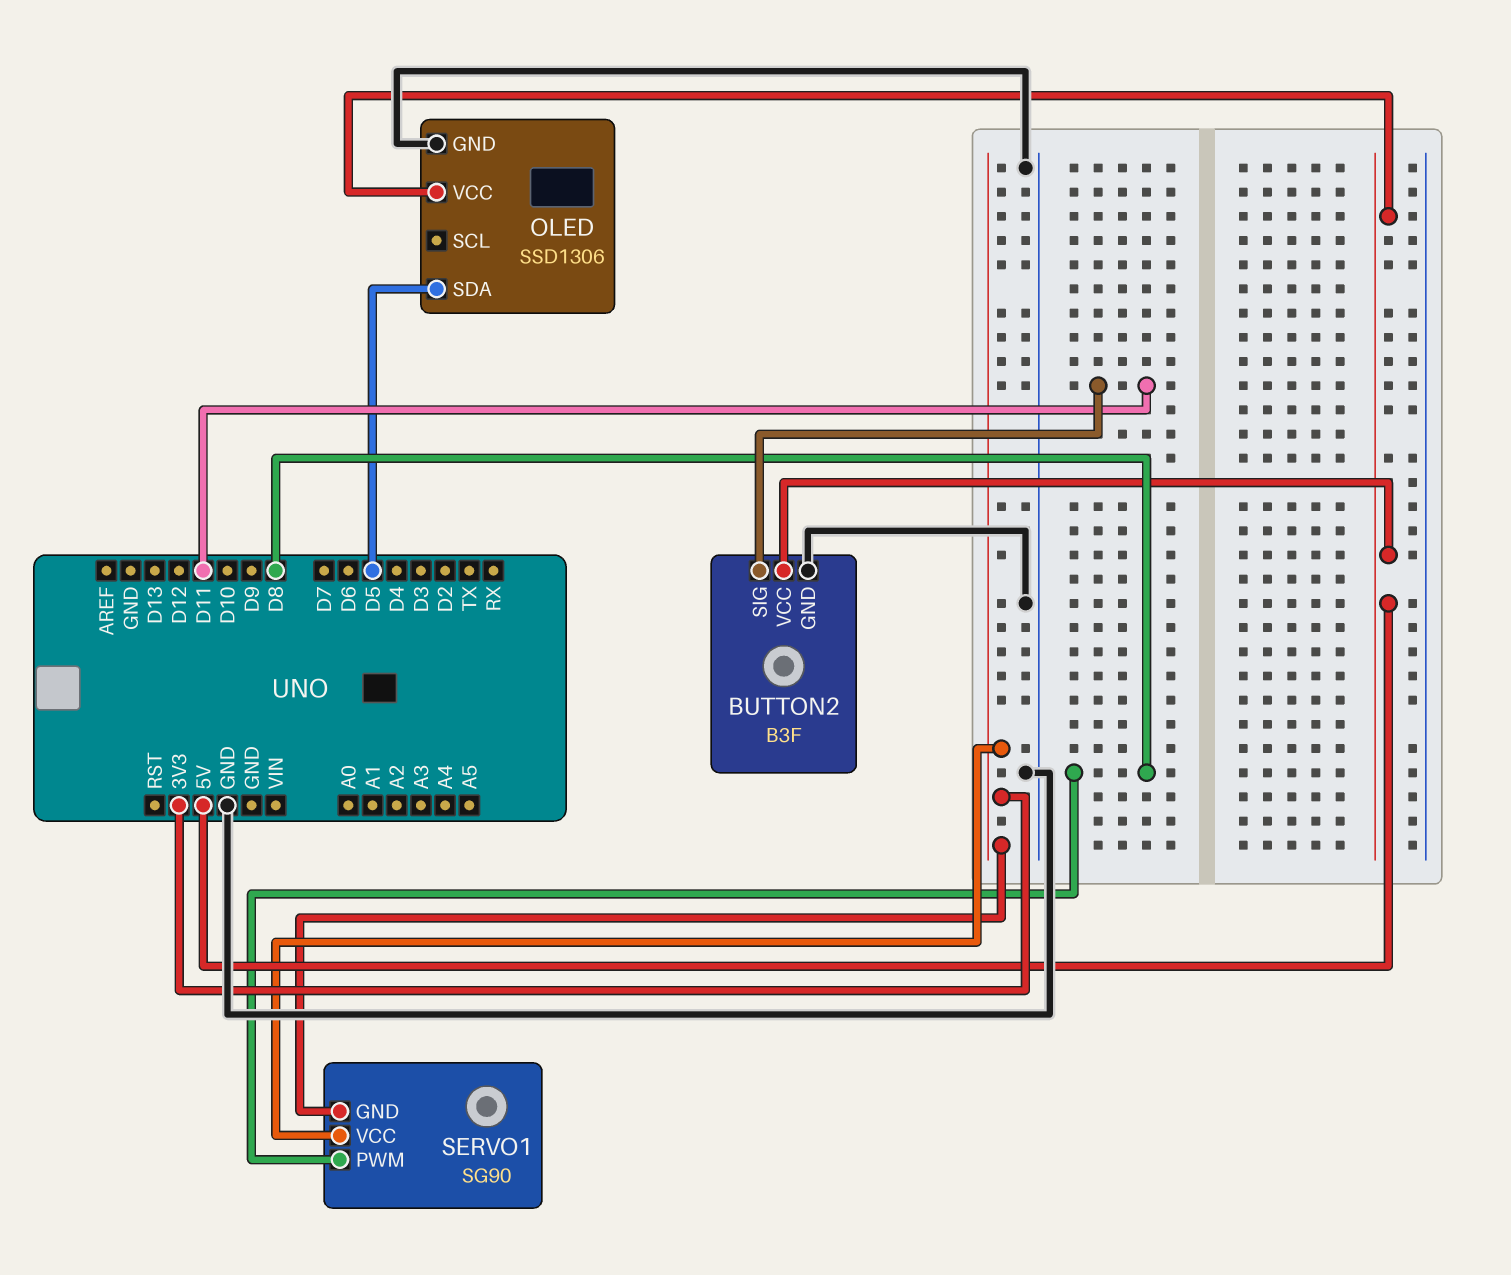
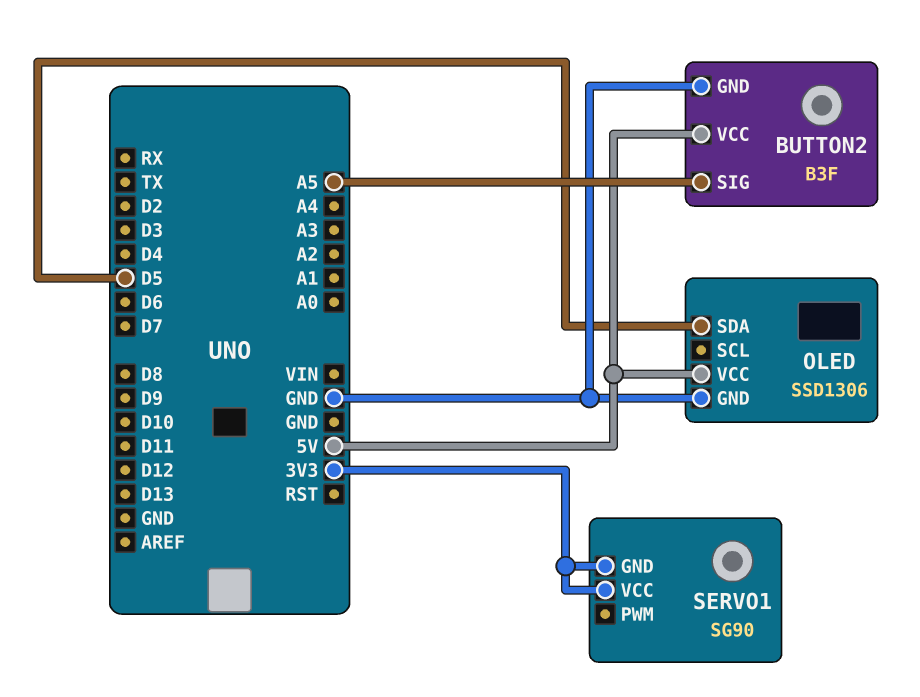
BUTTON2 pin SIG: D11 -> A5
SERVO1 pin PWM: D8 -> none

